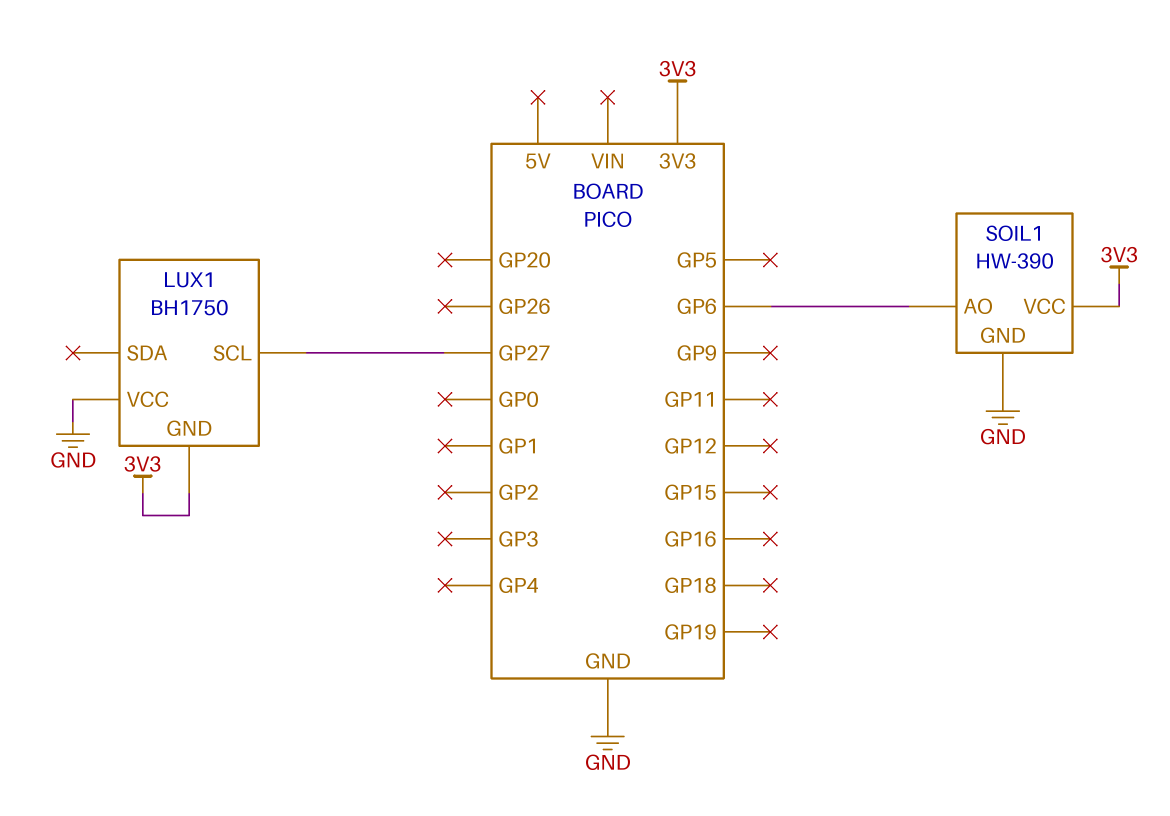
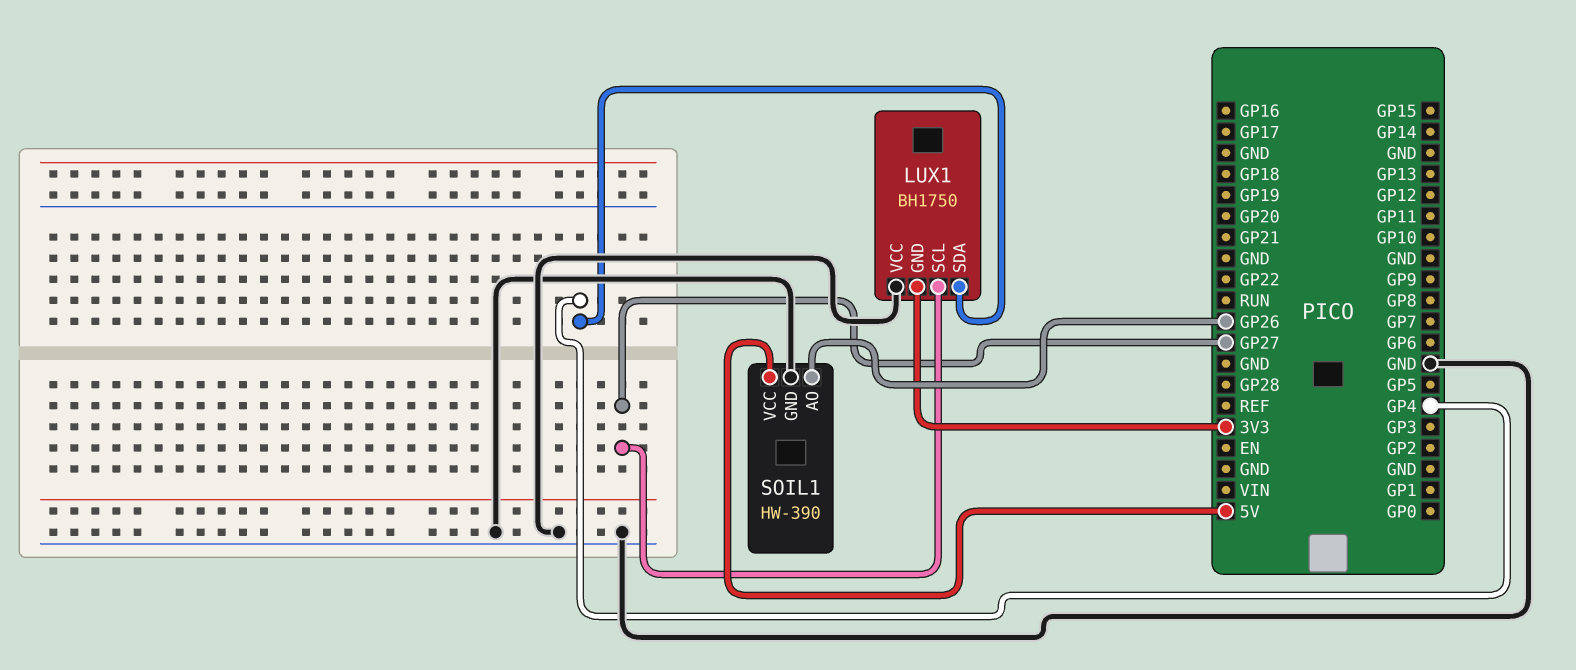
LUX1 pin SDA: none -> GP4
SOIL1 pin AO: GP6 -> GP26
SOIL1 pin VCC: 3V3 -> 5V

